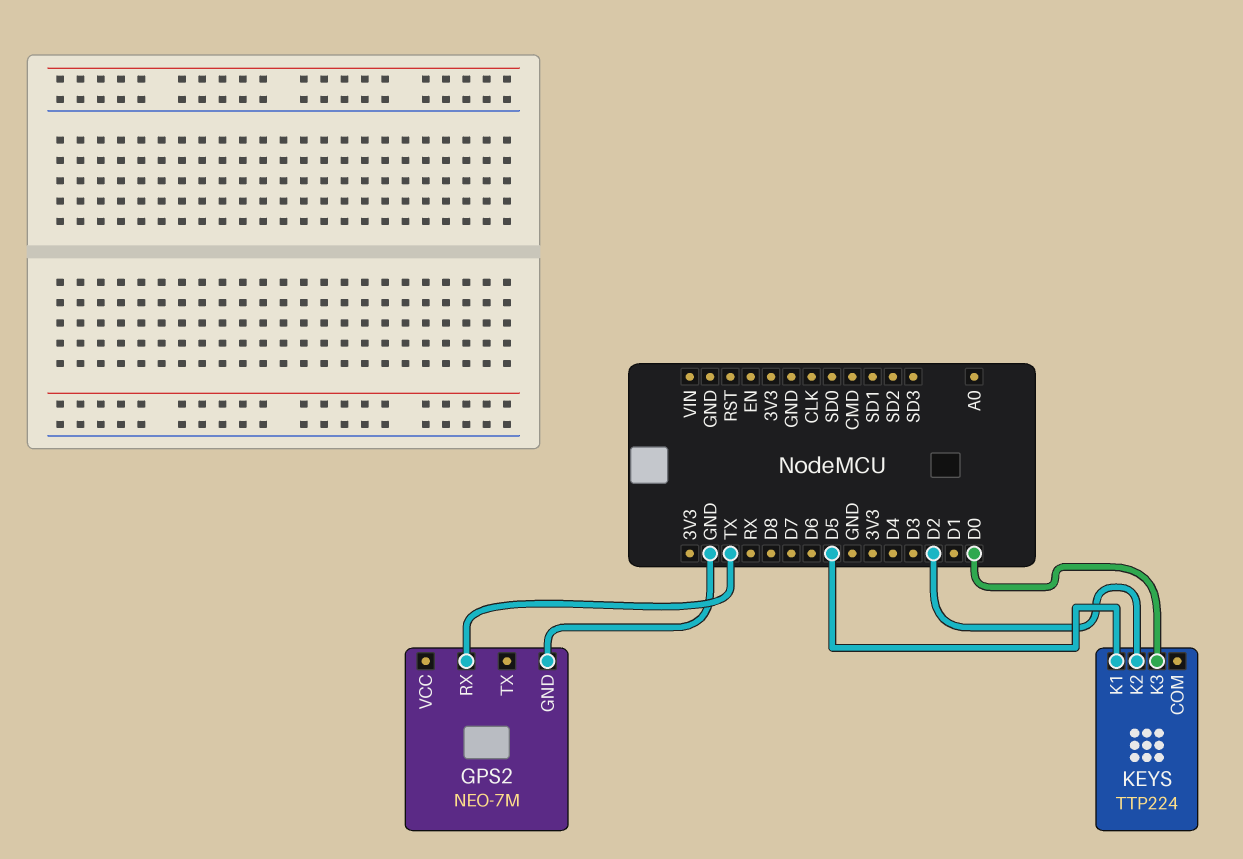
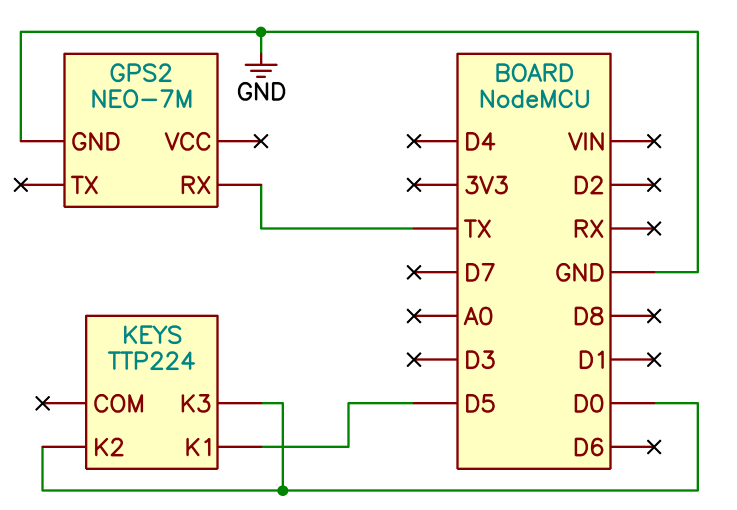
KEYS pin K2: D2 -> D0

